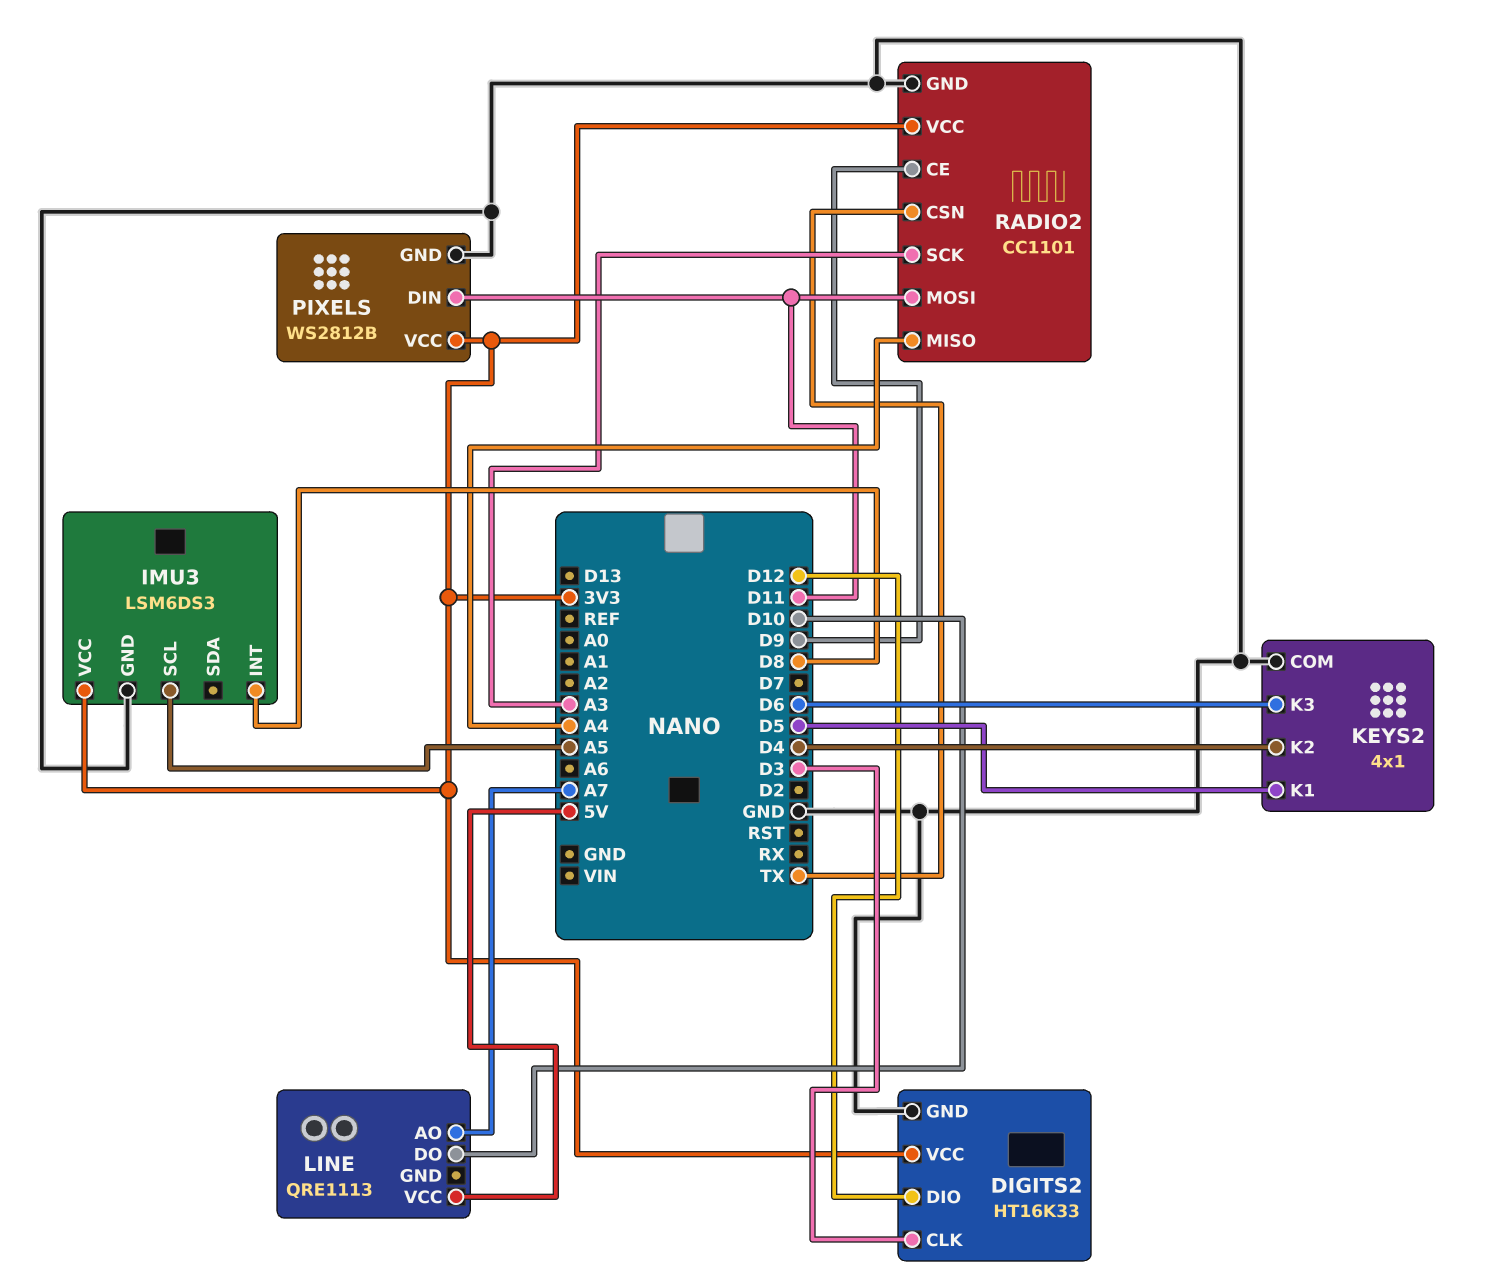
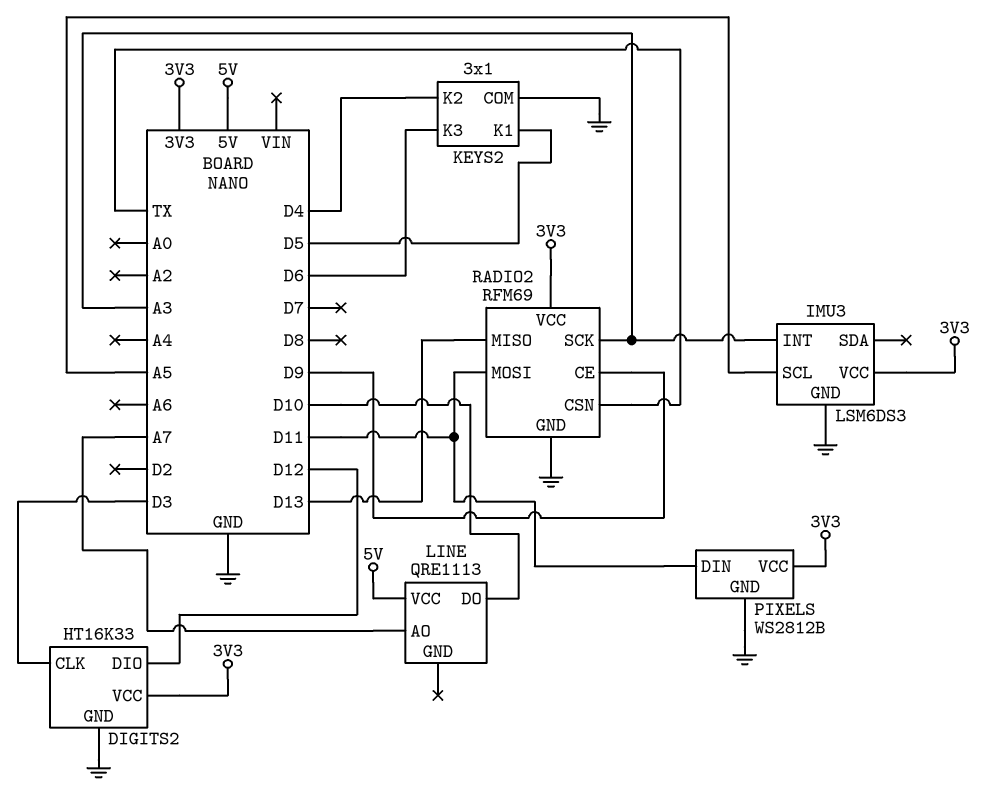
IMU3 pin INT: D8 -> A3
KEYS2: 4x1 -> 3x1
RADIO2: CC1101 -> RFM69
RADIO2 pin MISO: A4 -> D13

